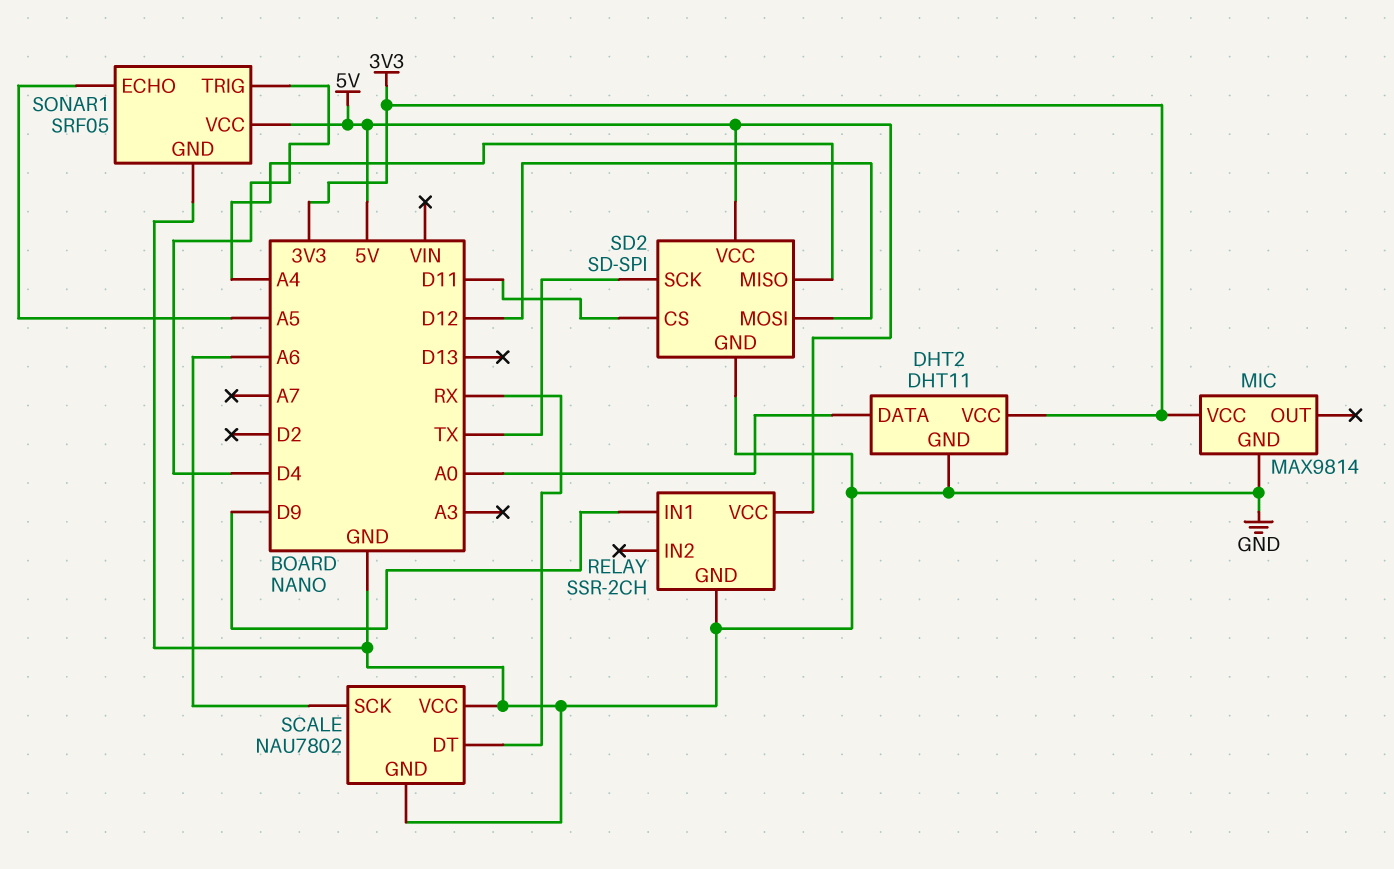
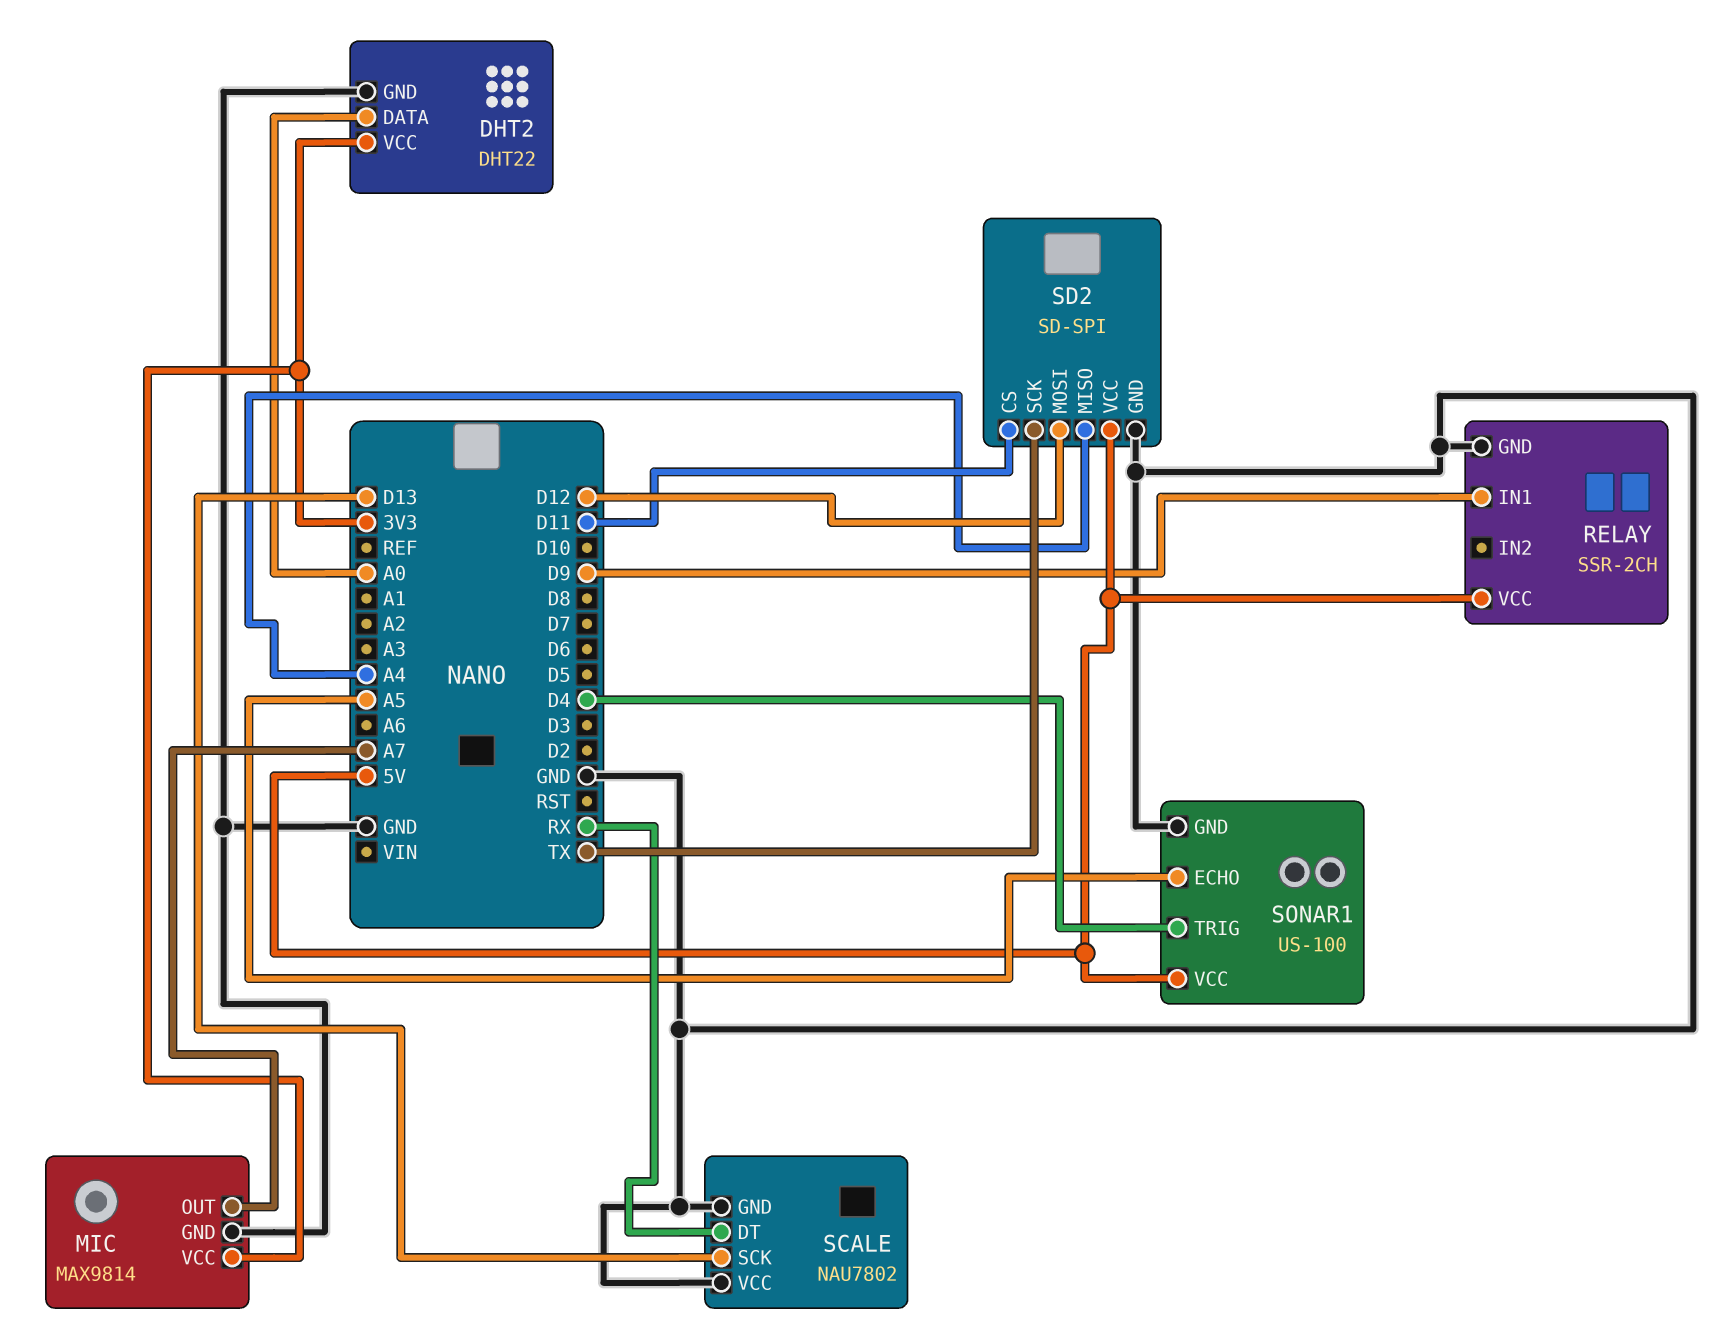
DHT2: DHT11 -> DHT22
MIC pin OUT: none -> A7
SCALE pin SCK: A6 -> D13
SONAR1: SRF05 -> US-100

